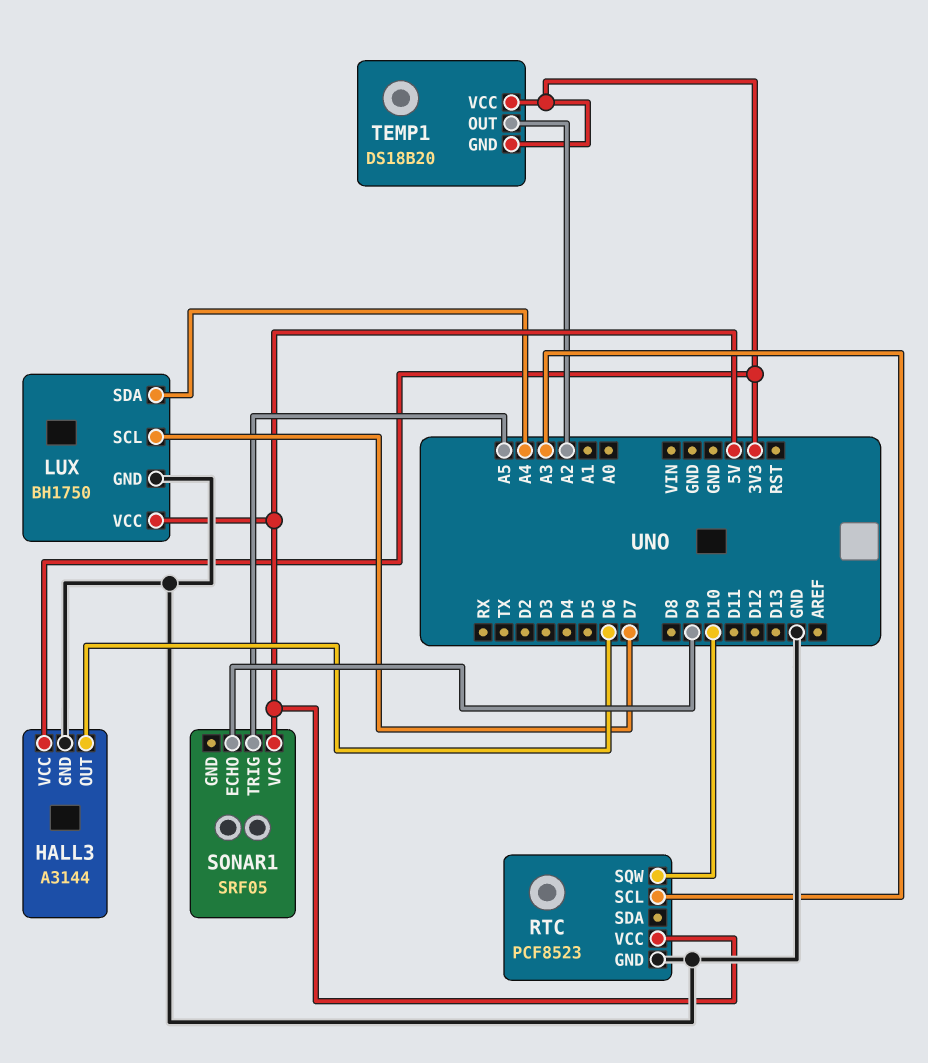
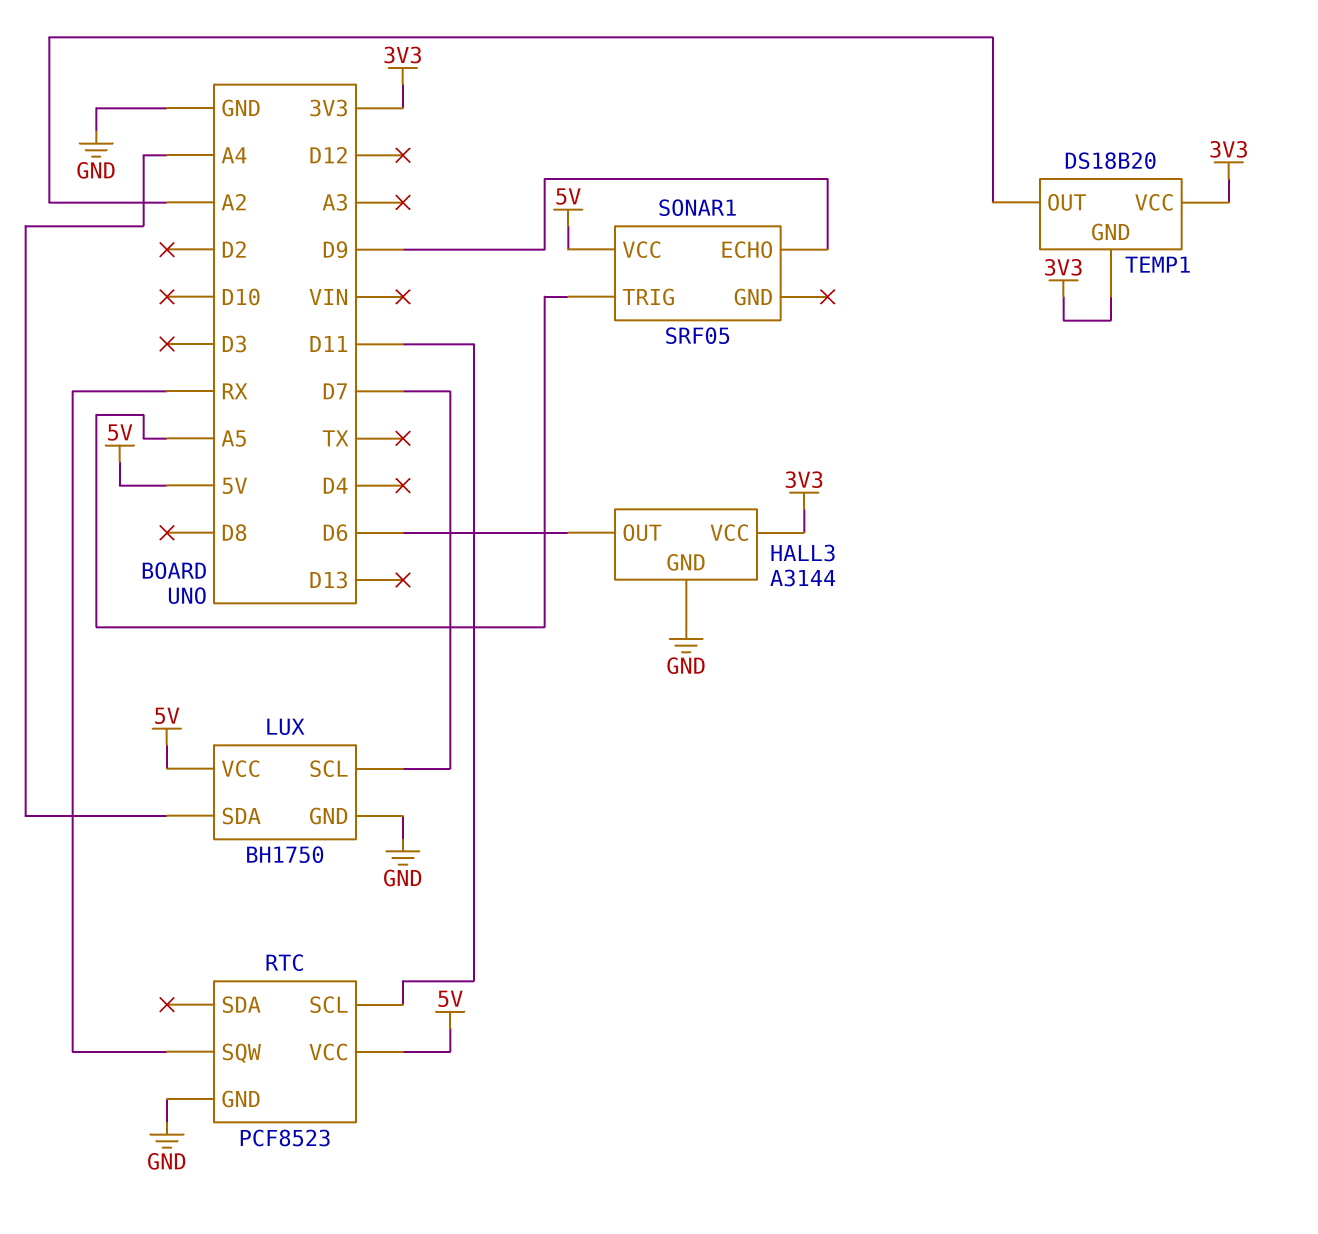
RTC pin SCL: A3 -> D11
RTC pin SQW: D10 -> RX

